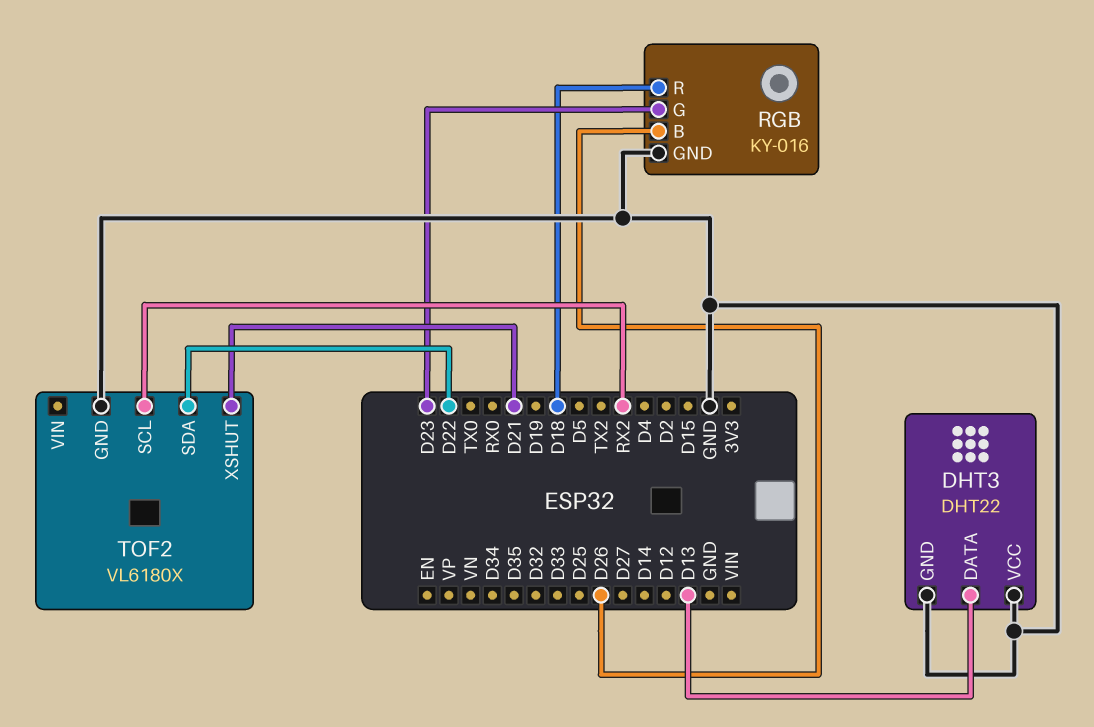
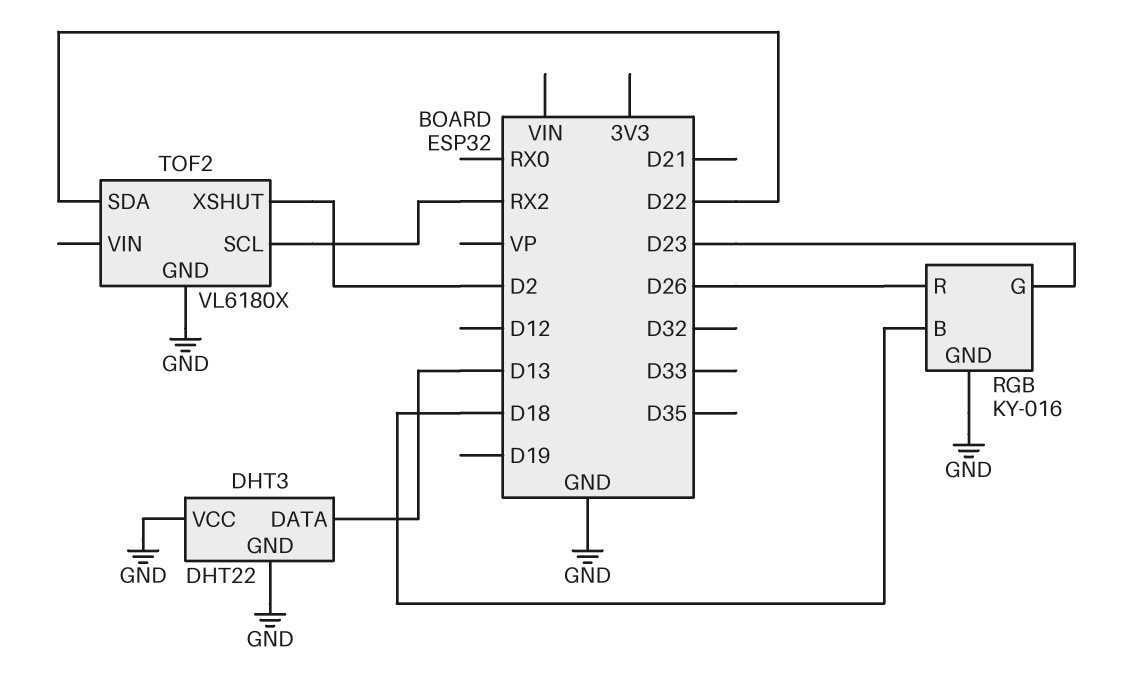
RGB pin B: D26 -> D18
RGB pin R: D18 -> D26
TOF2 pin XSHUT: D21 -> D2

